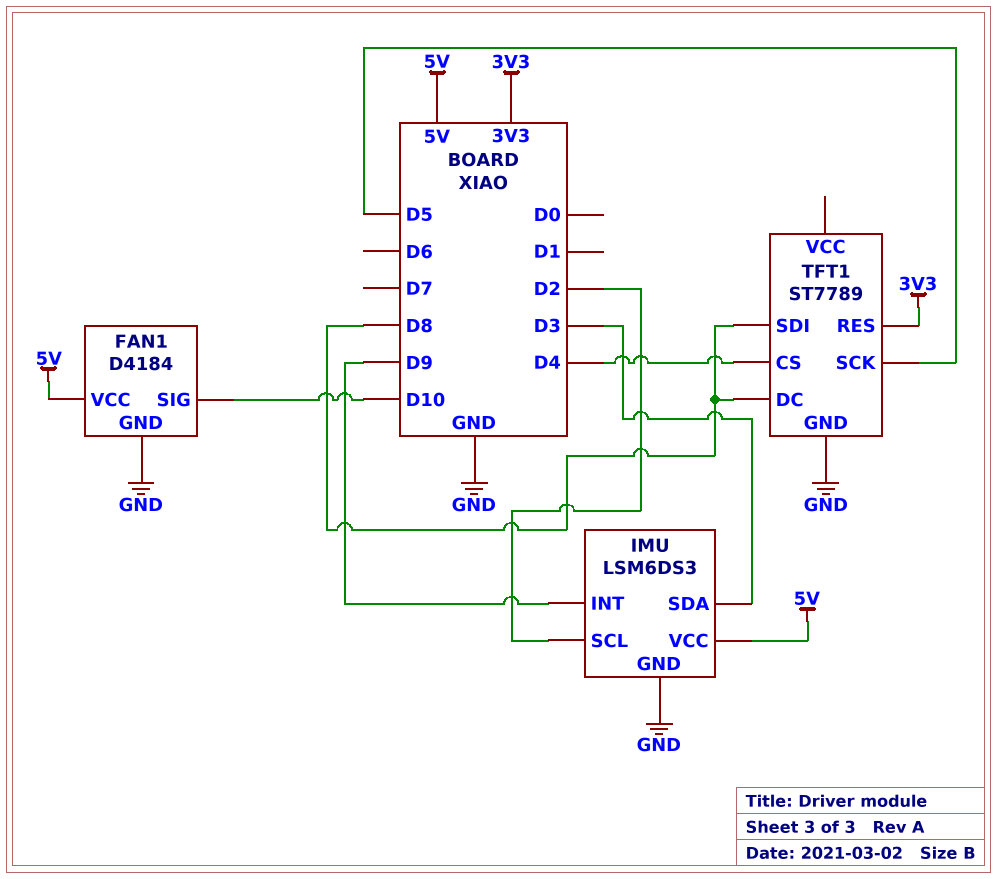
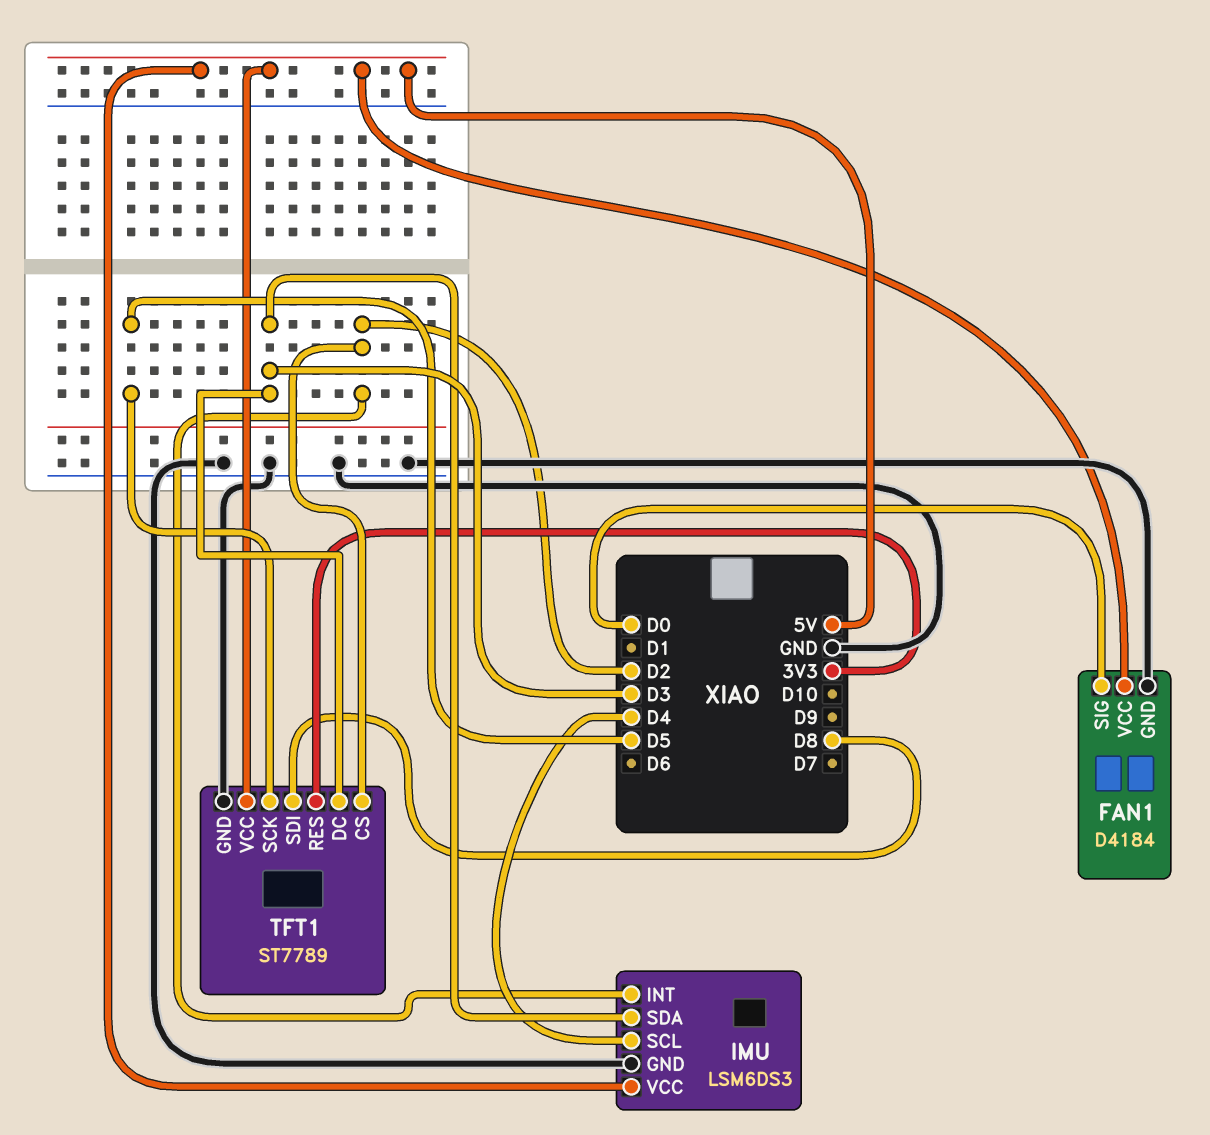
FAN1 pin SIG: D10 -> D0
IMU pin INT: D9 -> D2
IMU pin SCL: D2 -> D4
TFT1 pin CS: D4 -> D2
TFT1 pin DC: D8 -> D3
TFT1 pin VCC: none -> 5V

